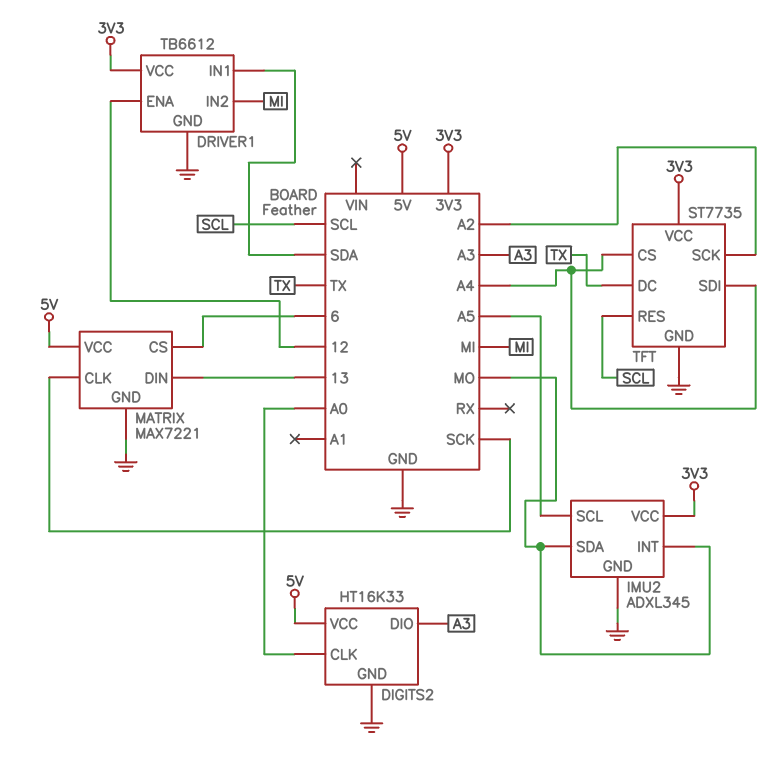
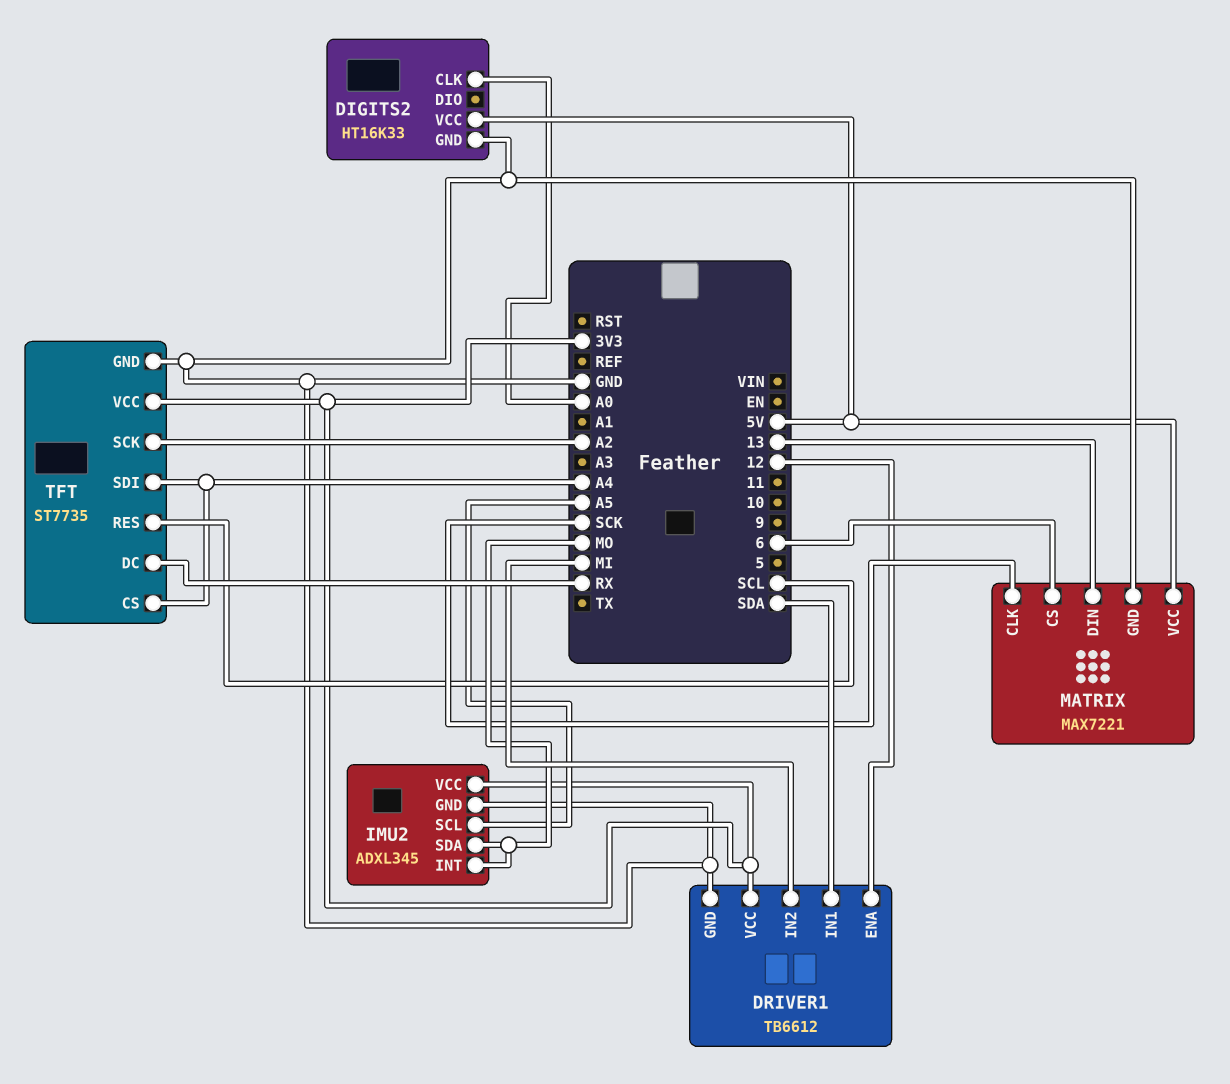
DIGITS2 pin DIO: A3 -> none
TFT pin DC: TX -> RX

